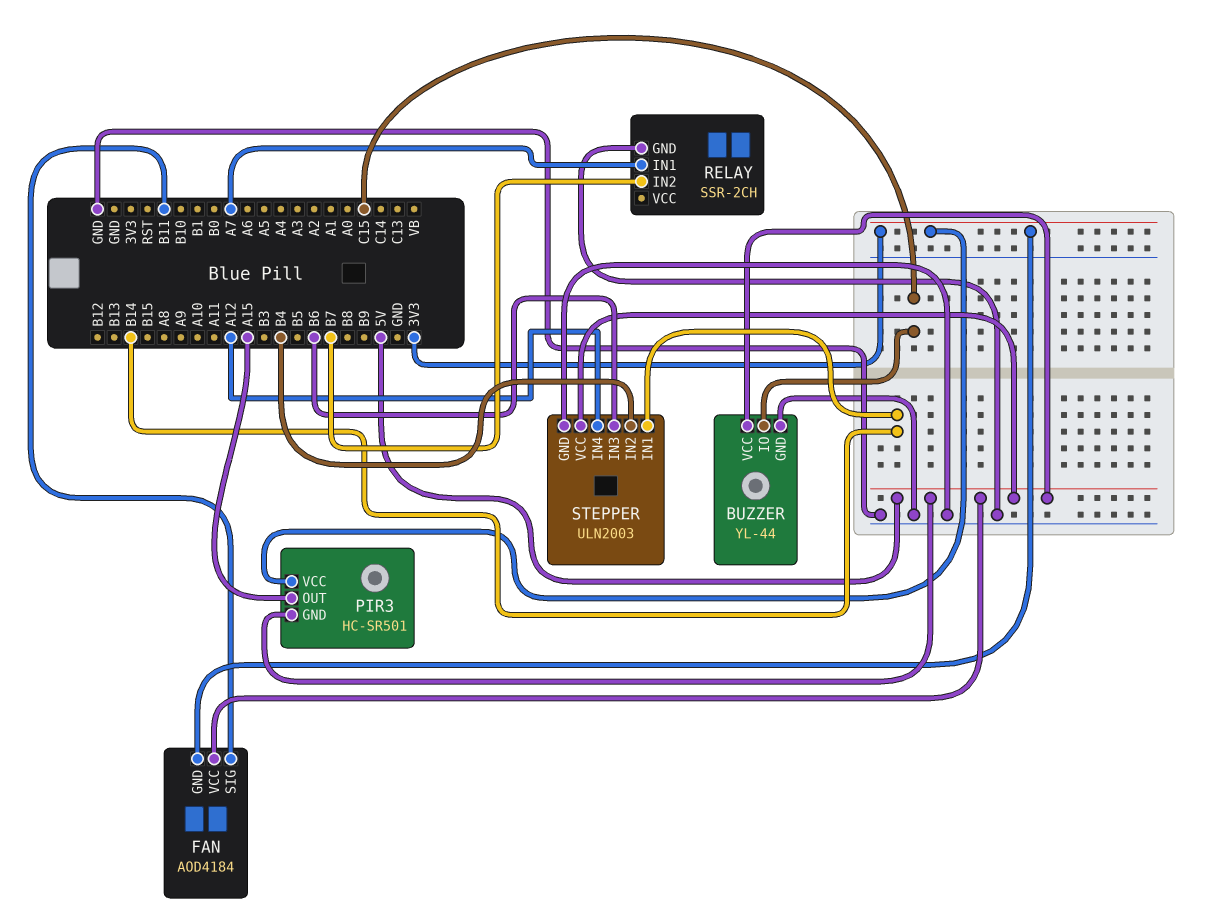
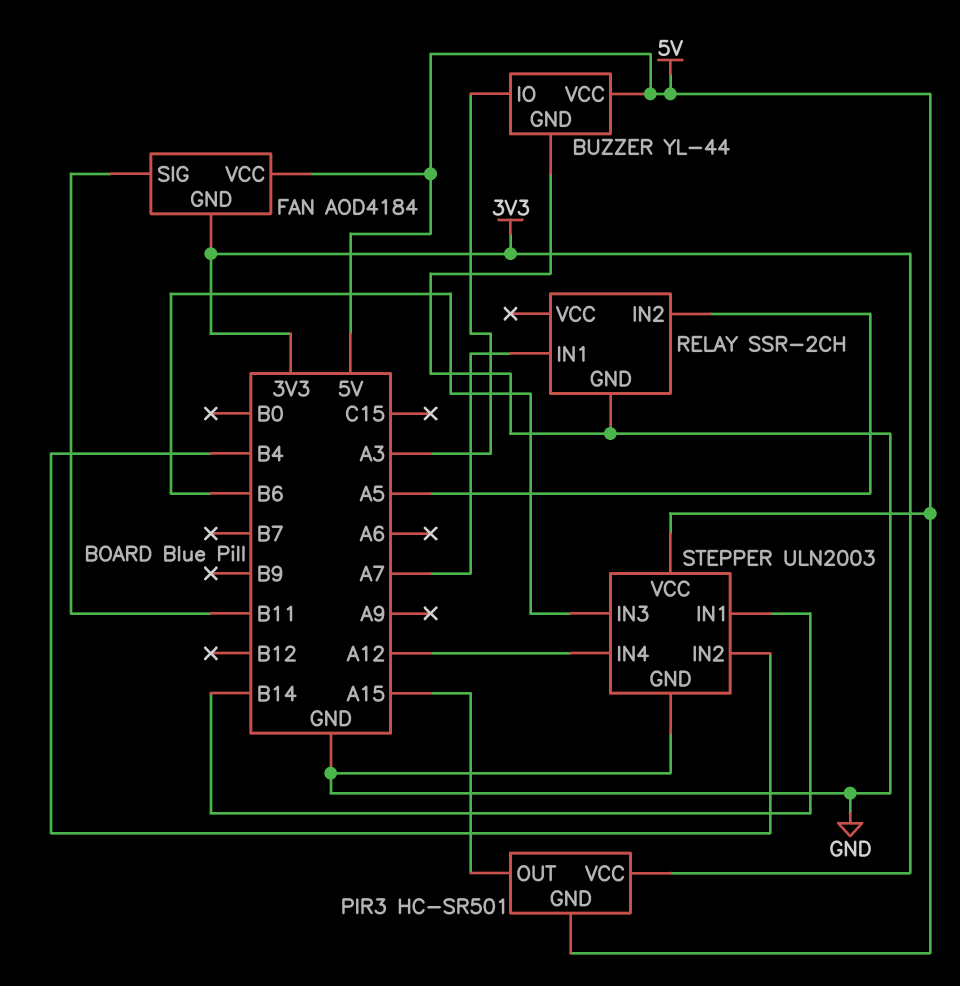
BUZZER pin IO: C15 -> A3
RELAY pin IN2: B7 -> A5

